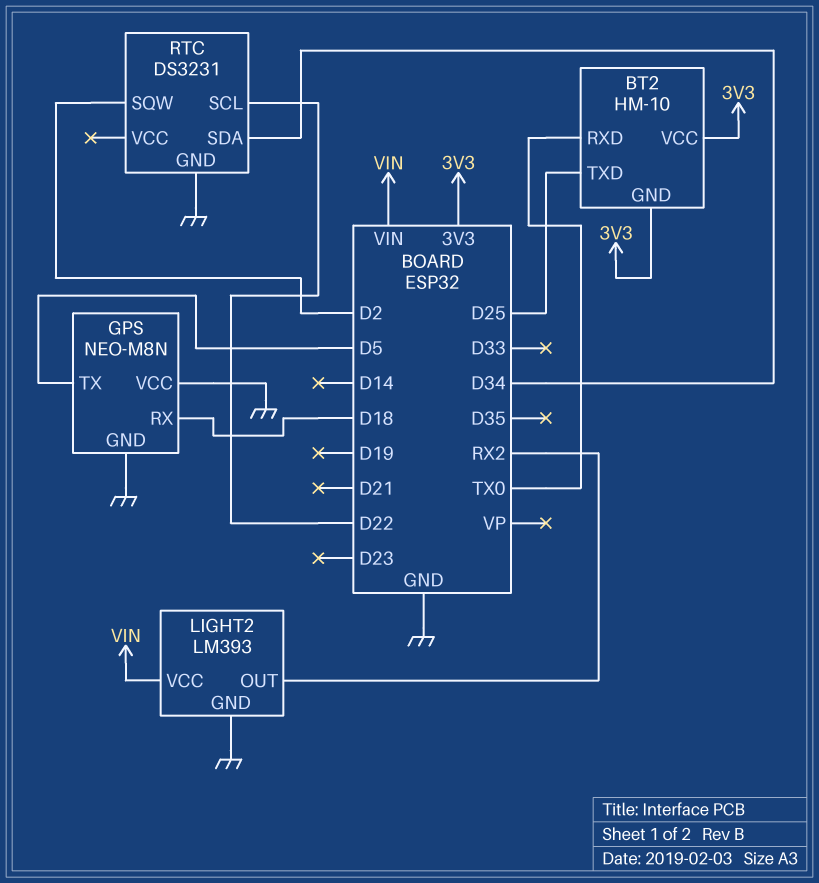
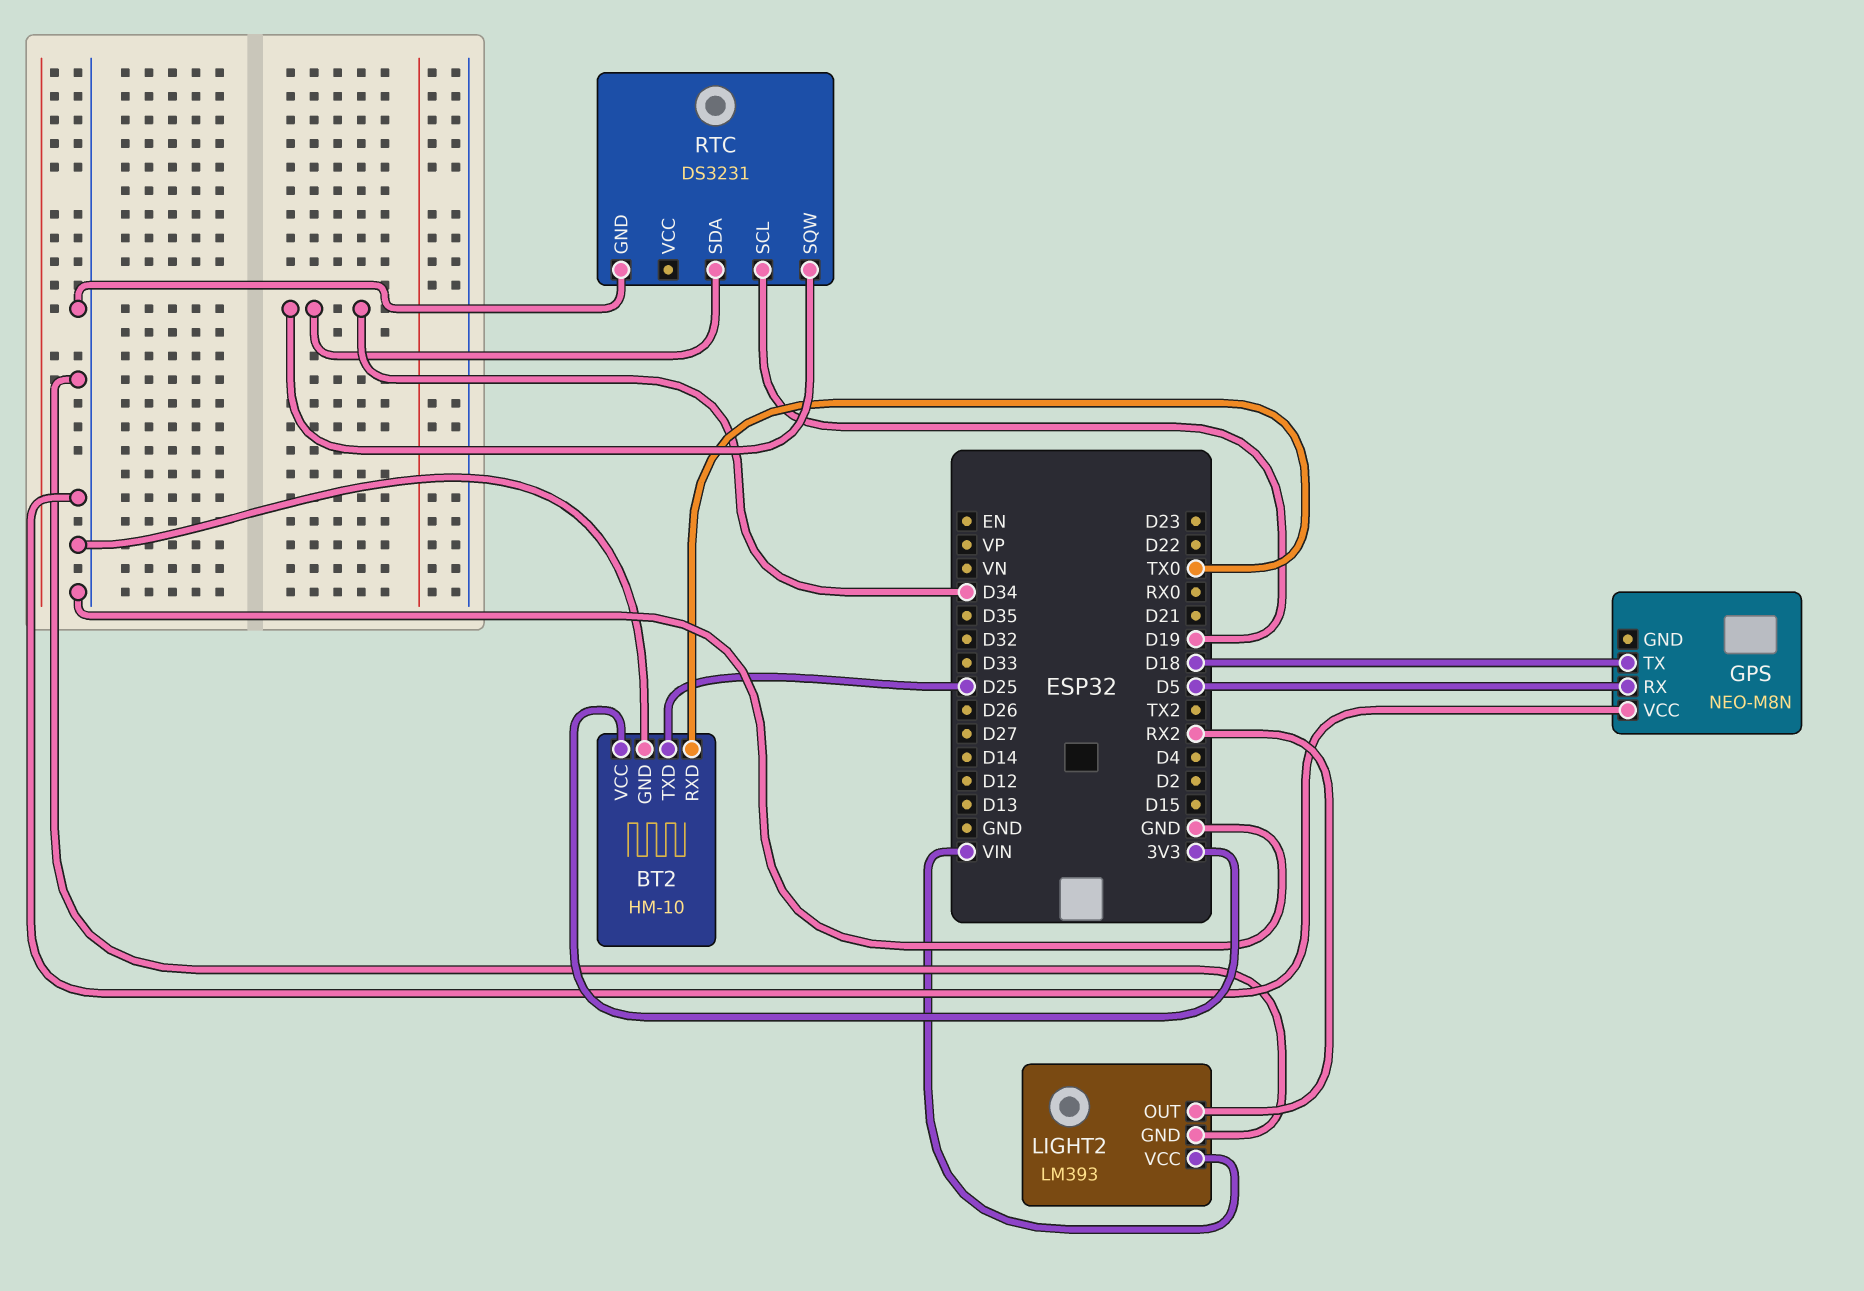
BT2 pin GND: 3V3 -> GND
GPS pin GND: GND -> none
GPS pin RX: D18 -> D5
GPS pin TX: D5 -> D18
RTC pin SCL: D22 -> D19
RTC pin SQW: D2 -> D34

